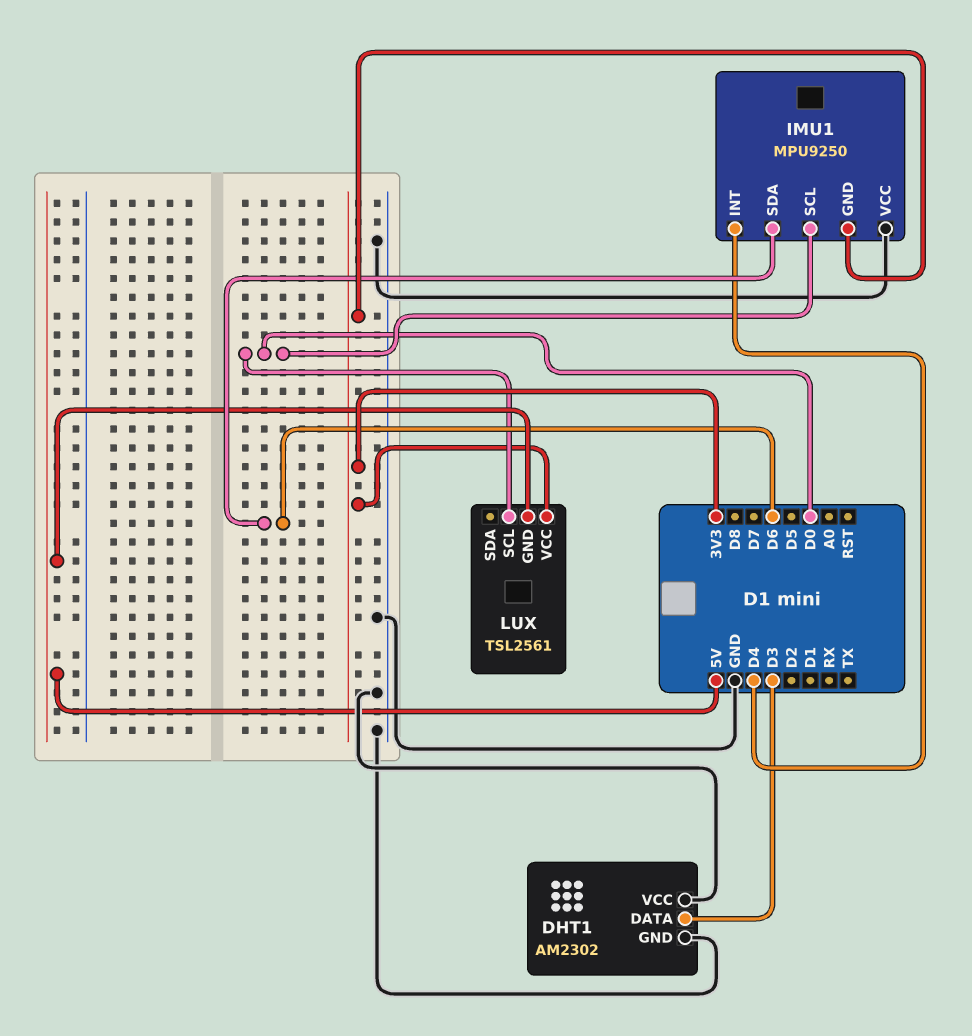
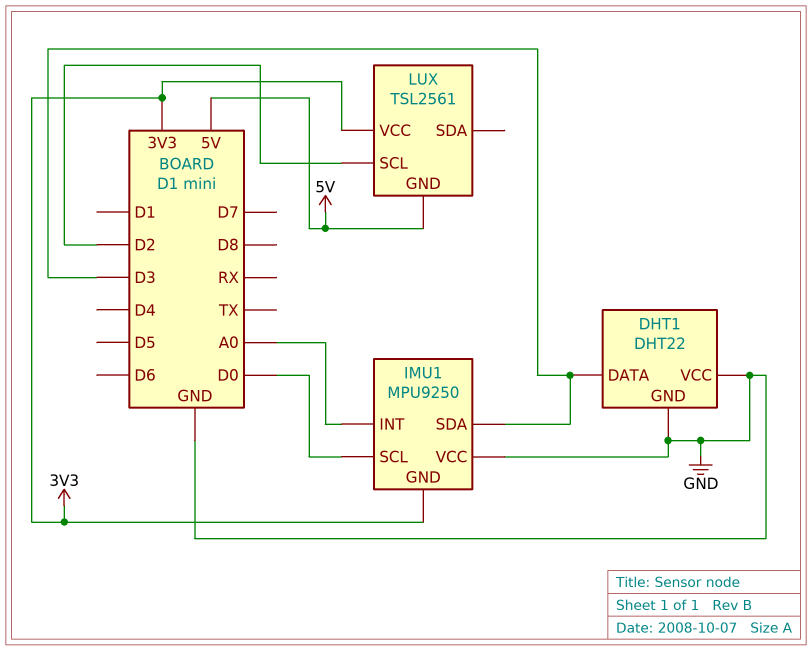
DHT1: AM2302 -> DHT22
IMU1 pin INT: D4 -> A0
IMU1 pin SDA: D6 -> D3
LUX pin SCL: D0 -> D2

